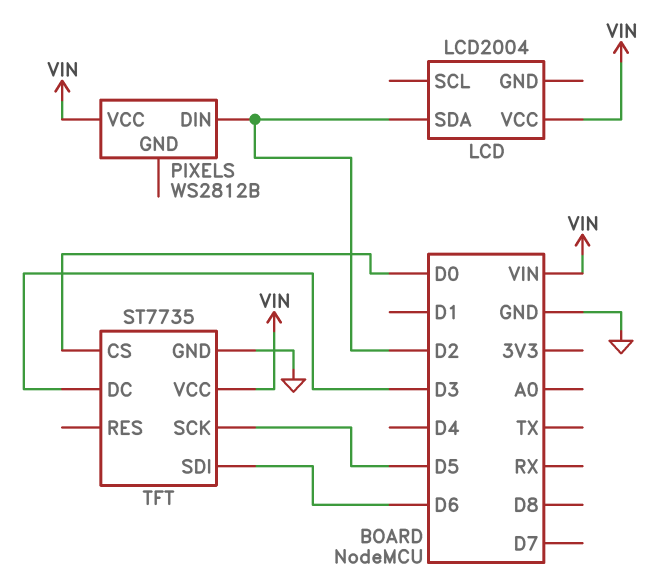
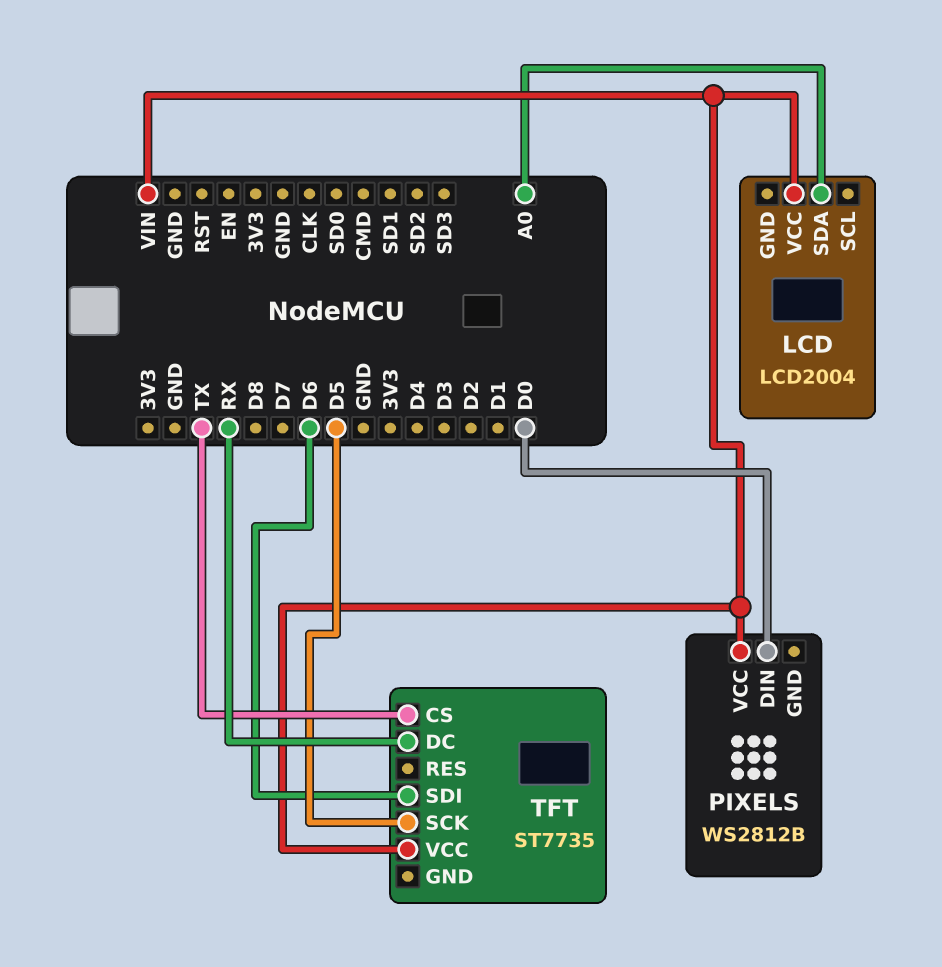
LCD pin SDA: D2 -> A0
PIXELS pin DIN: D2 -> D0
TFT pin CS: D0 -> TX
TFT pin DC: D3 -> RX
TFT pin GND: GND -> none

